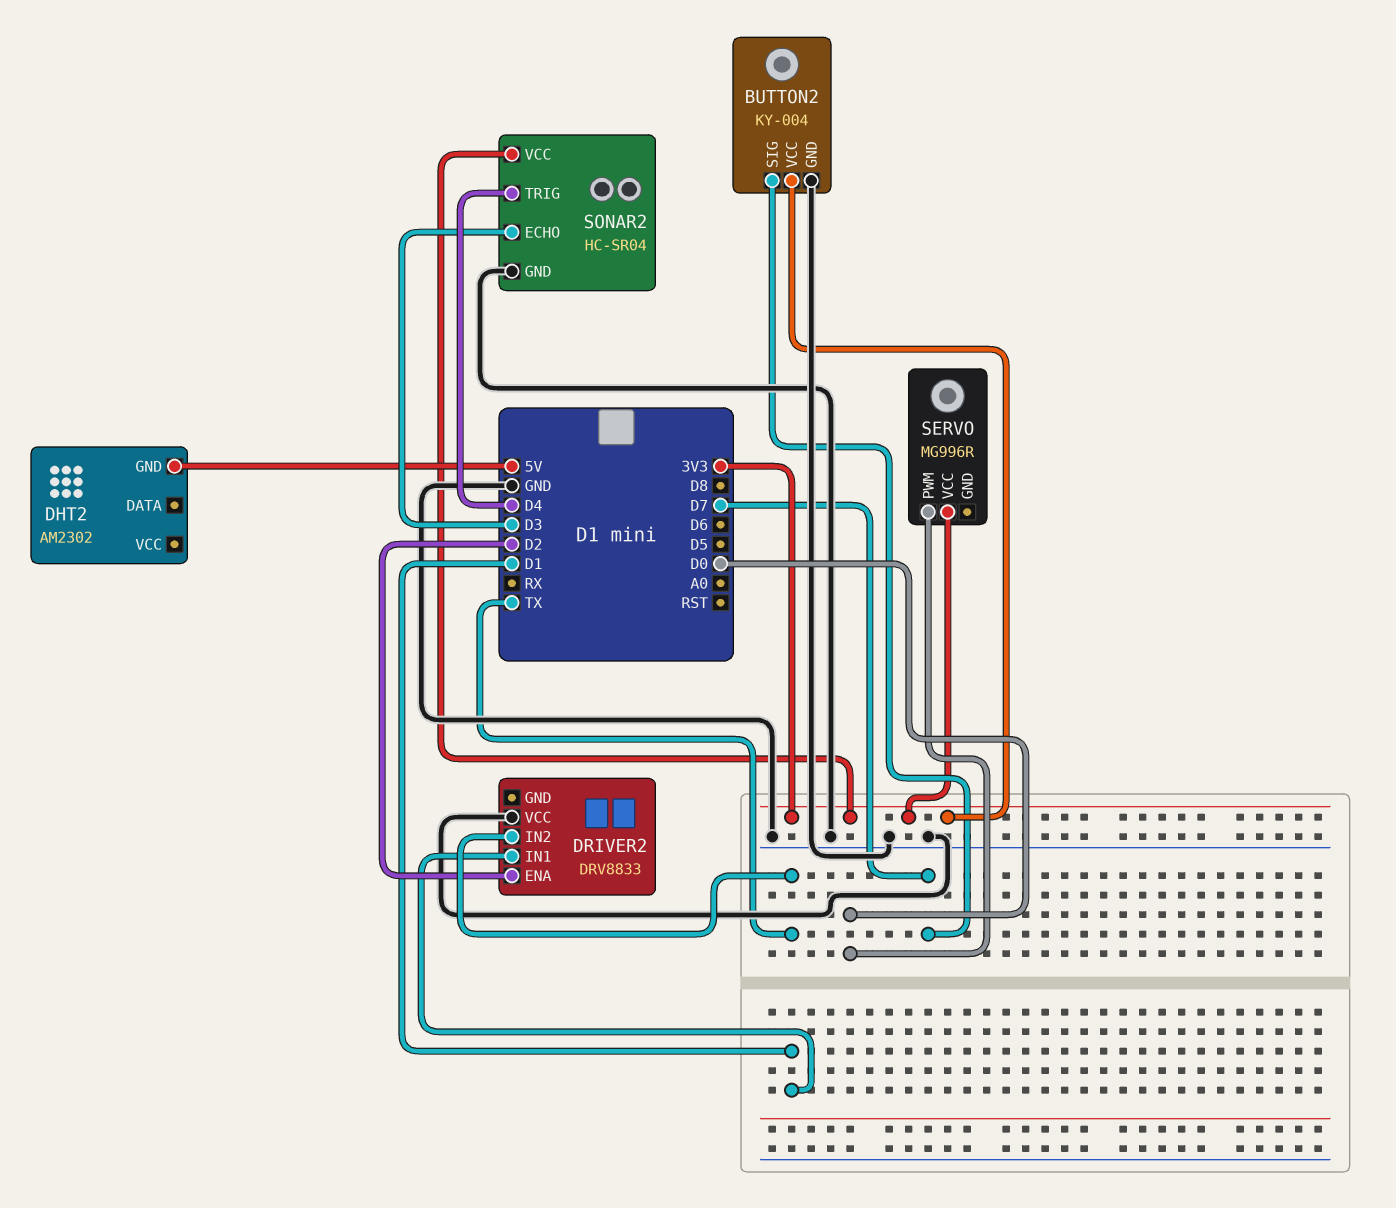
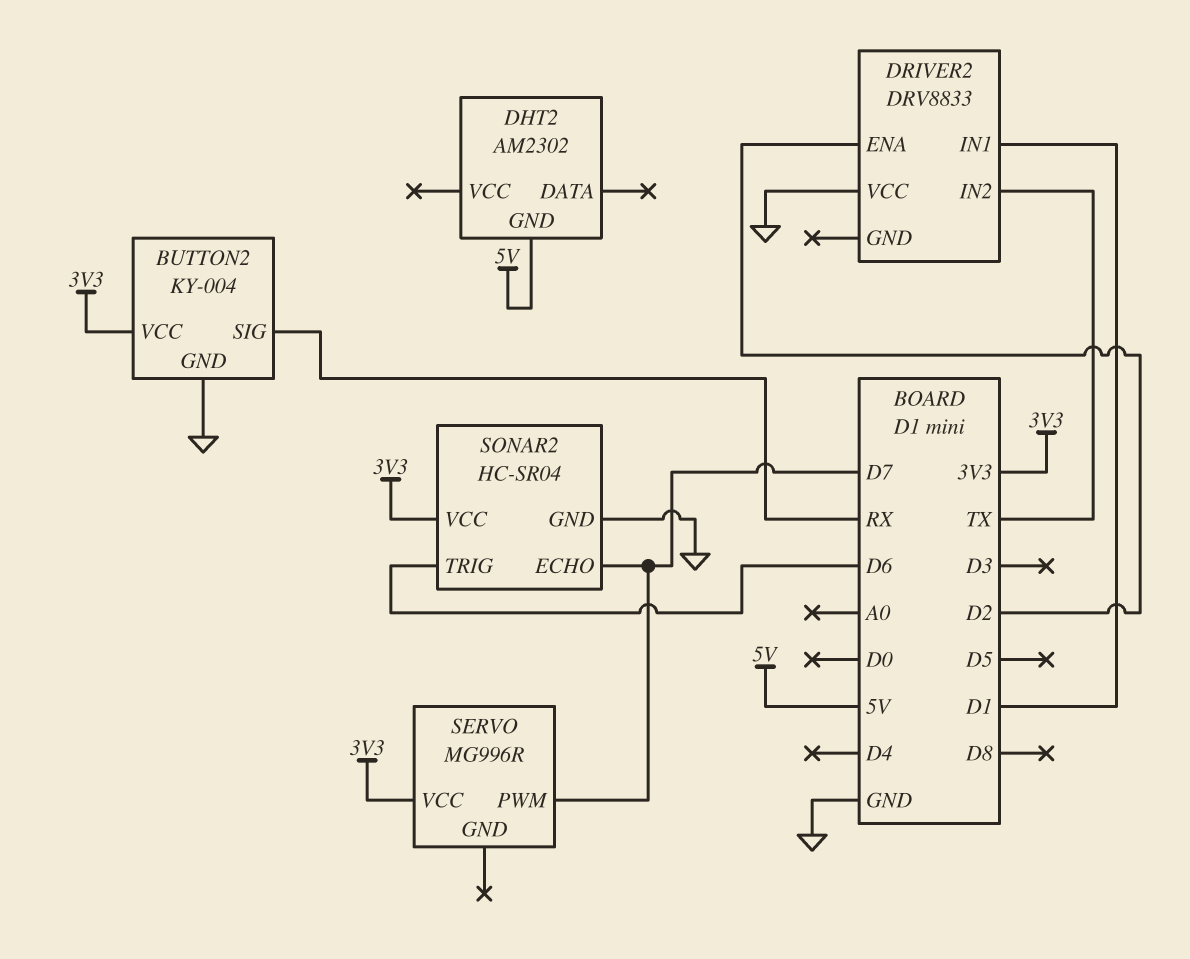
BUTTON2 pin SIG: D7 -> RX
SERVO pin PWM: D0 -> D7
SONAR2 pin ECHO: D3 -> D7
SONAR2 pin TRIG: D4 -> D6

